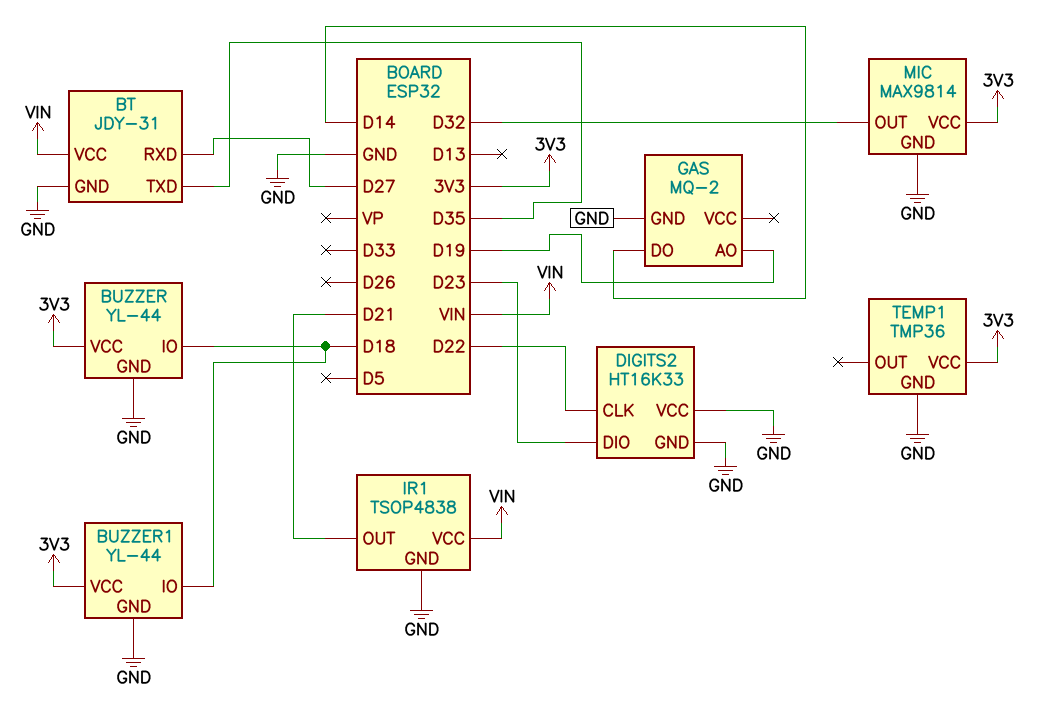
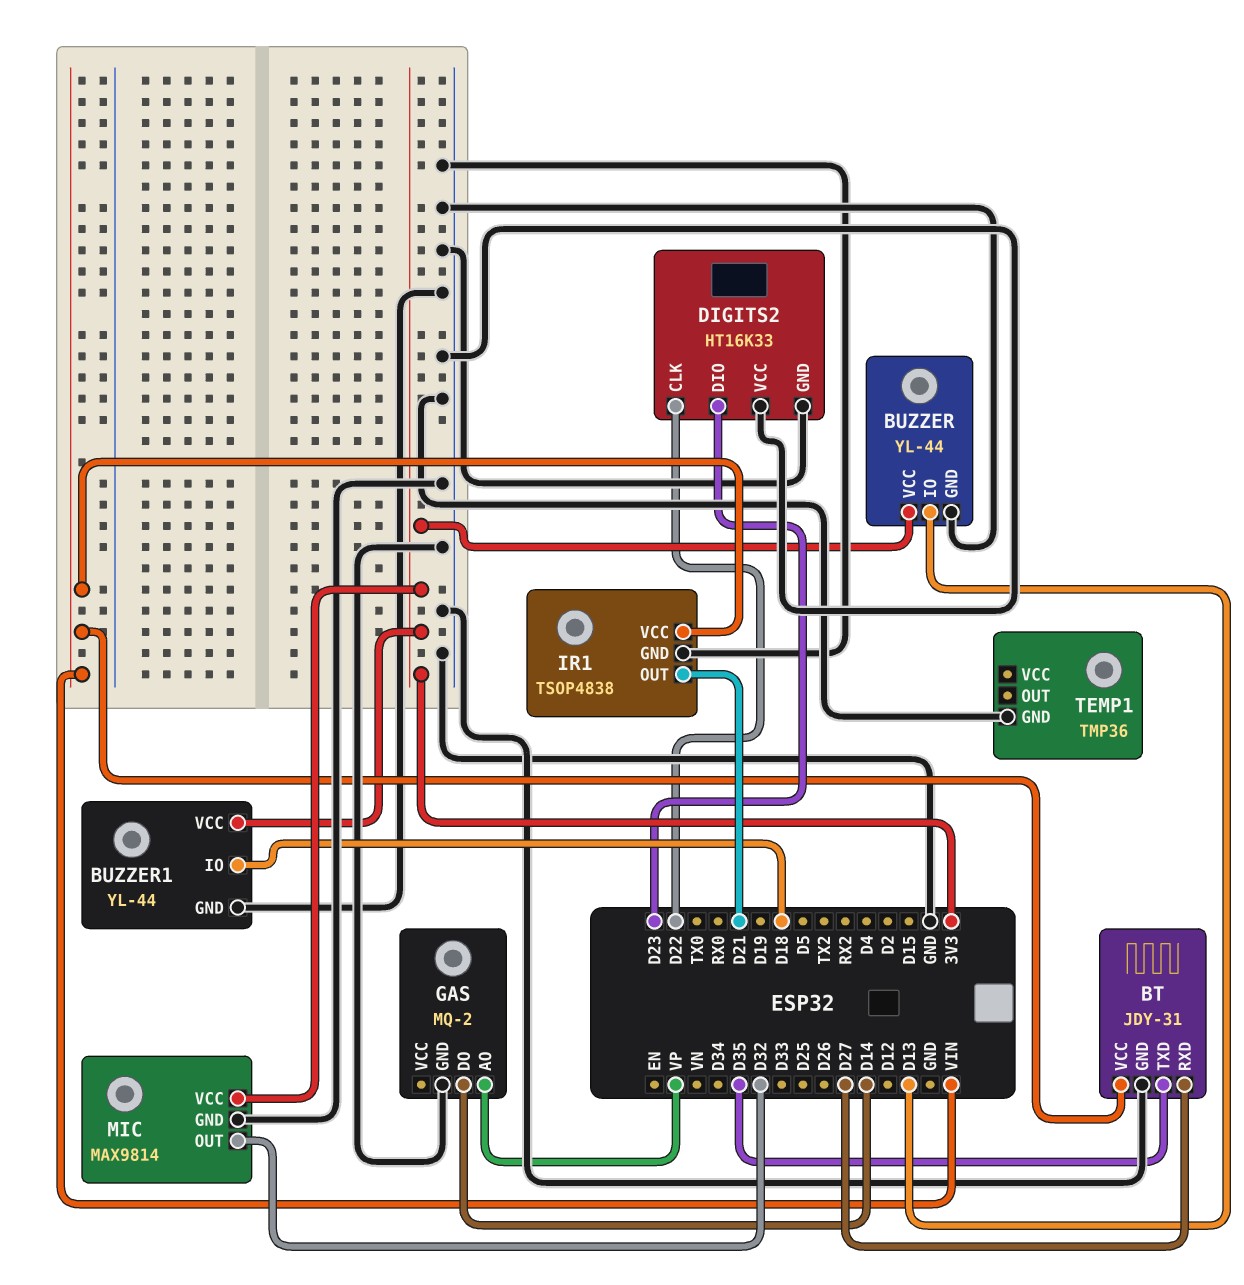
BUZZER pin IO: D18 -> D13
GAS pin AO: D19 -> VP
TEMP1 pin VCC: 3V3 -> none

